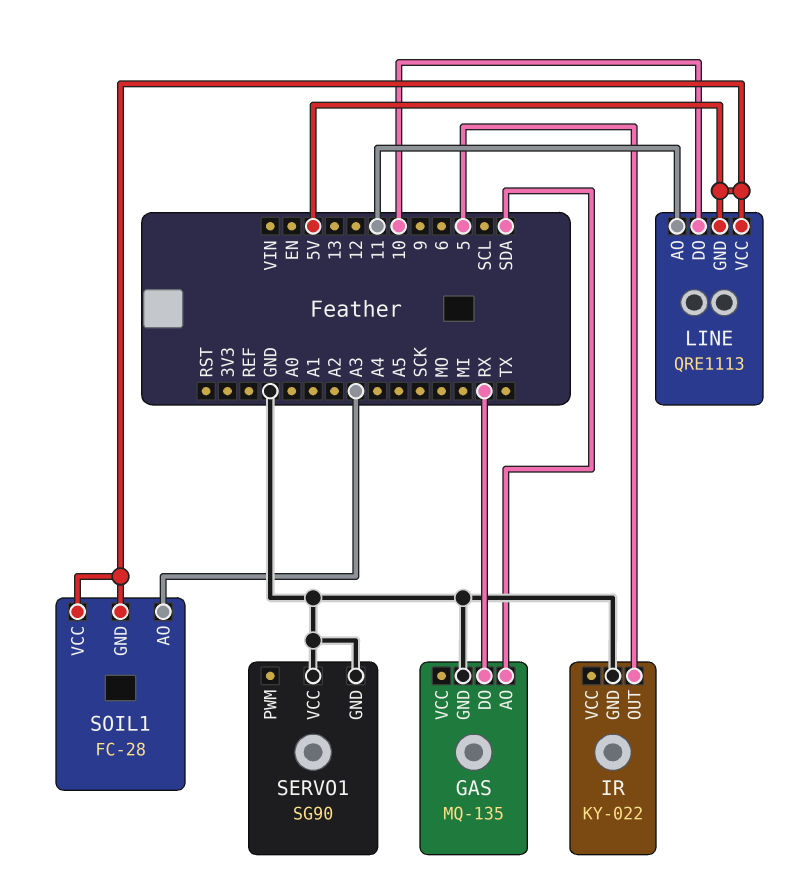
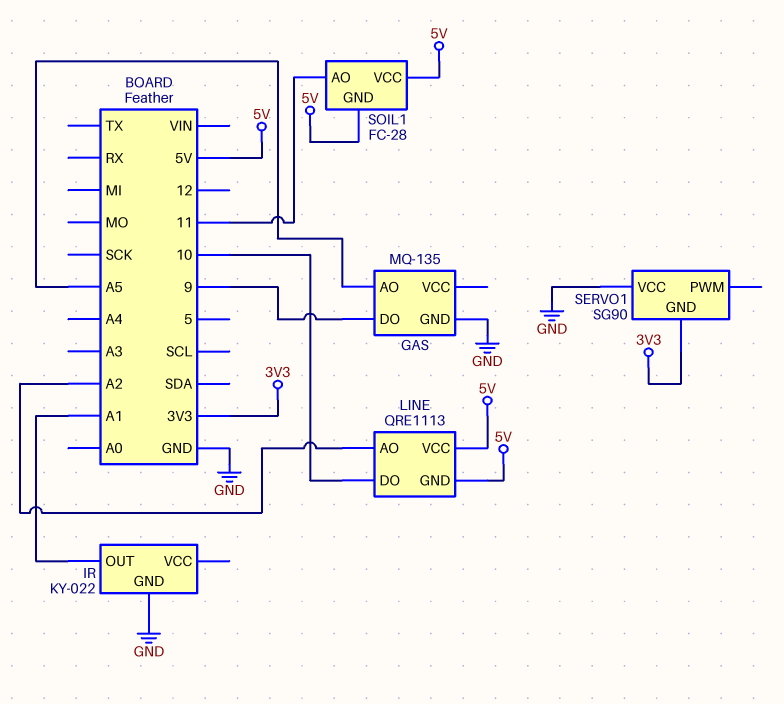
GAS pin AO: SDA -> A5
GAS pin DO: RX -> 9
IR pin OUT: 5 -> A1
LINE pin AO: 11 -> A2
SERVO1 pin GND: GND -> 3V3
SOIL1 pin AO: A3 -> 11

